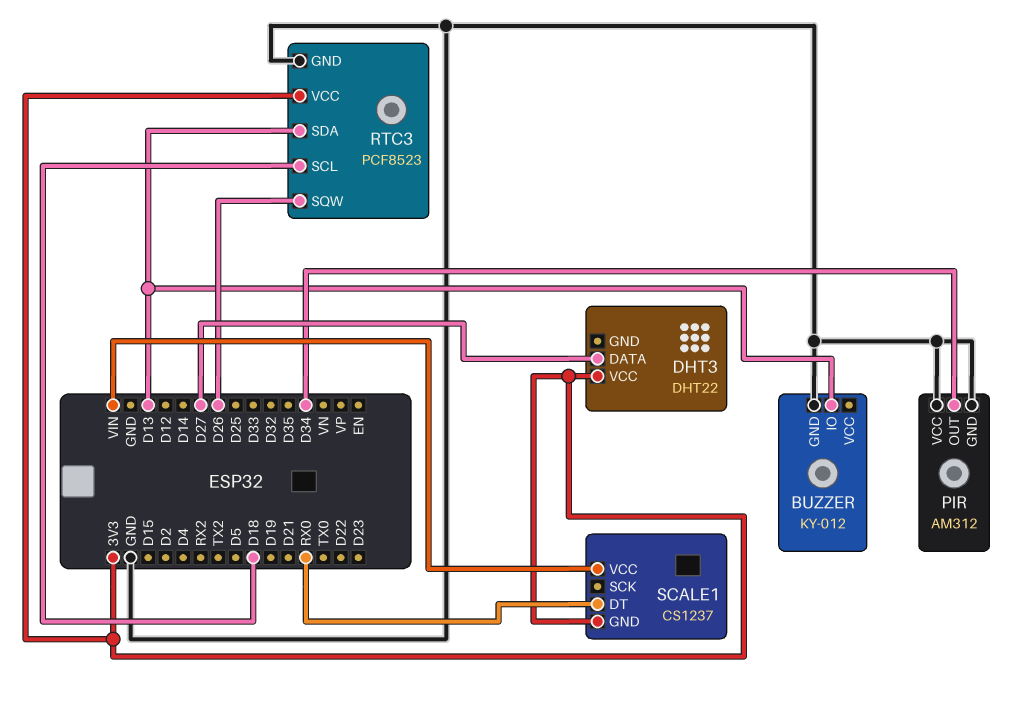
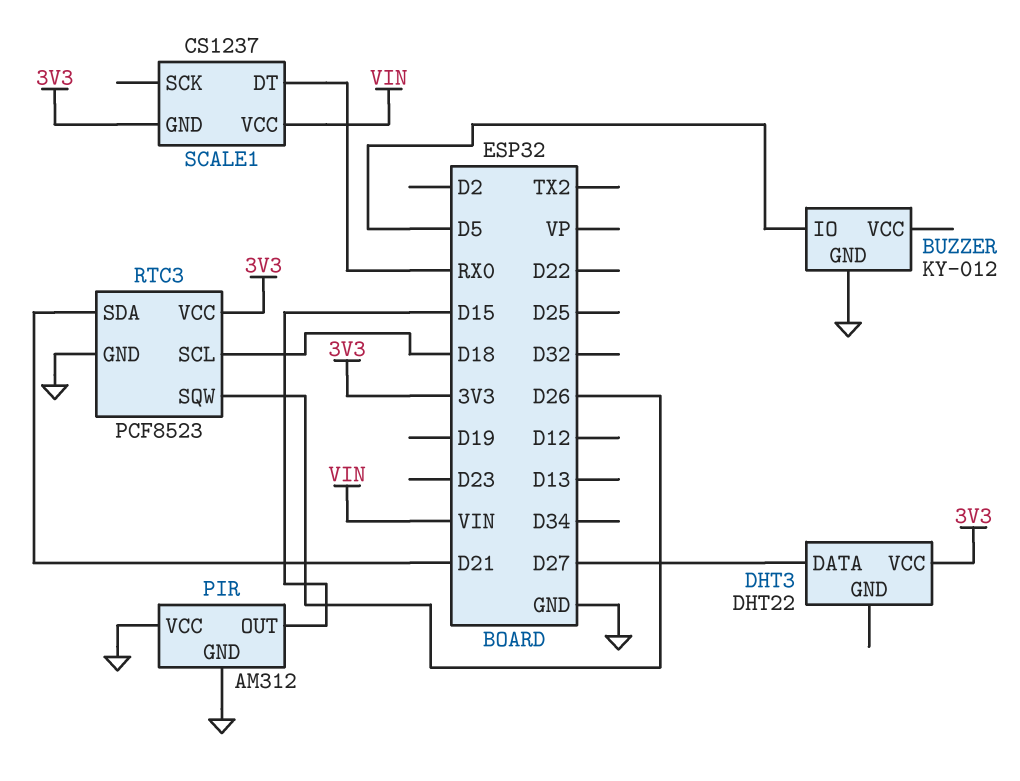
BUZZER pin IO: D13 -> D5
PIR pin OUT: D34 -> D15
RTC3 pin SDA: D13 -> D21

